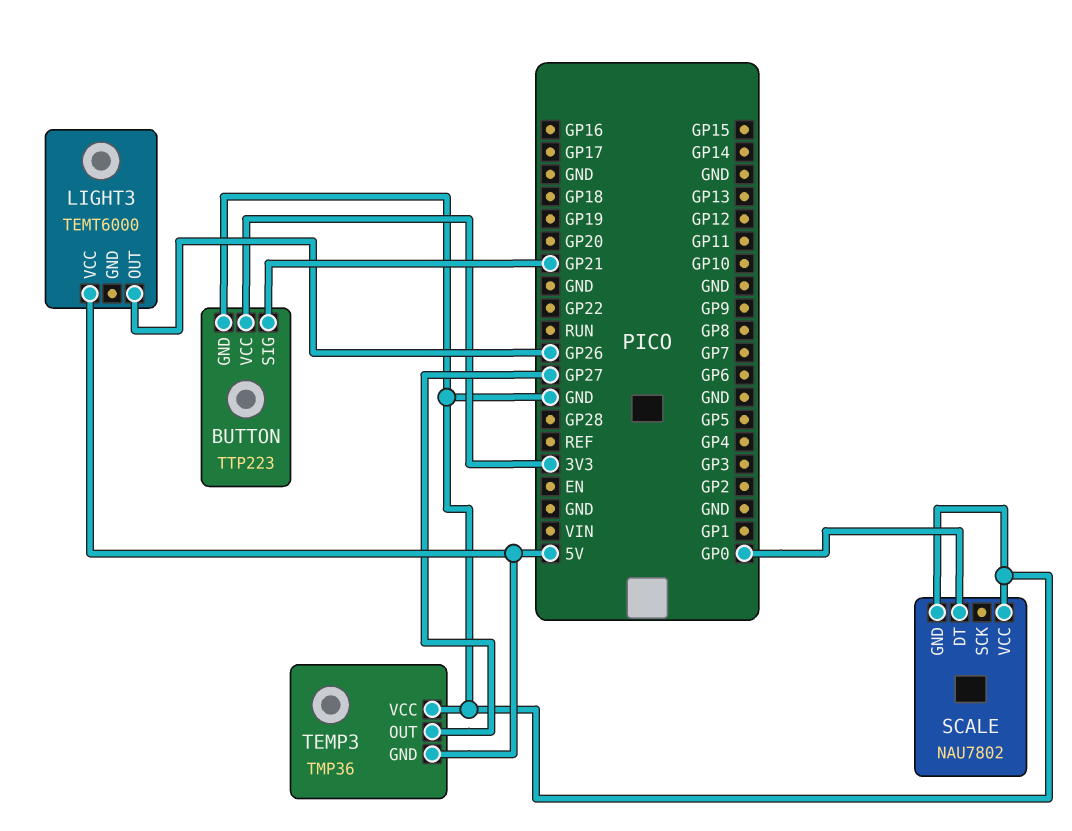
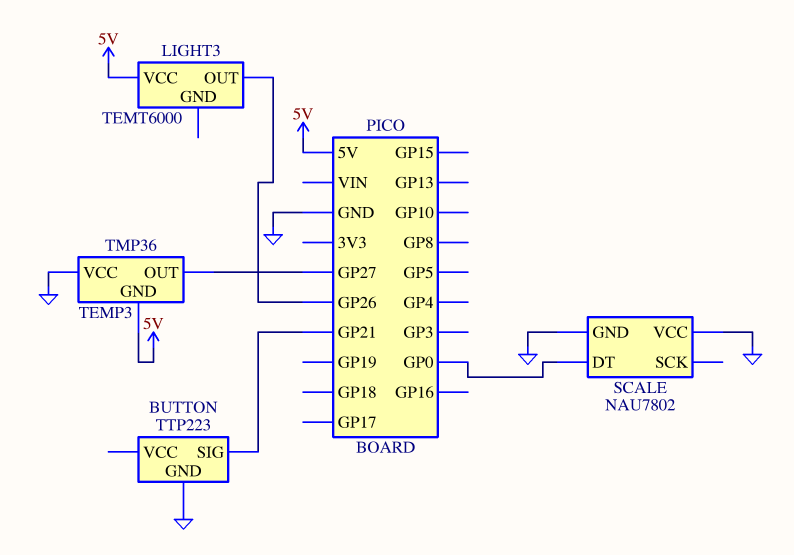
BUTTON pin VCC: 3V3 -> none

